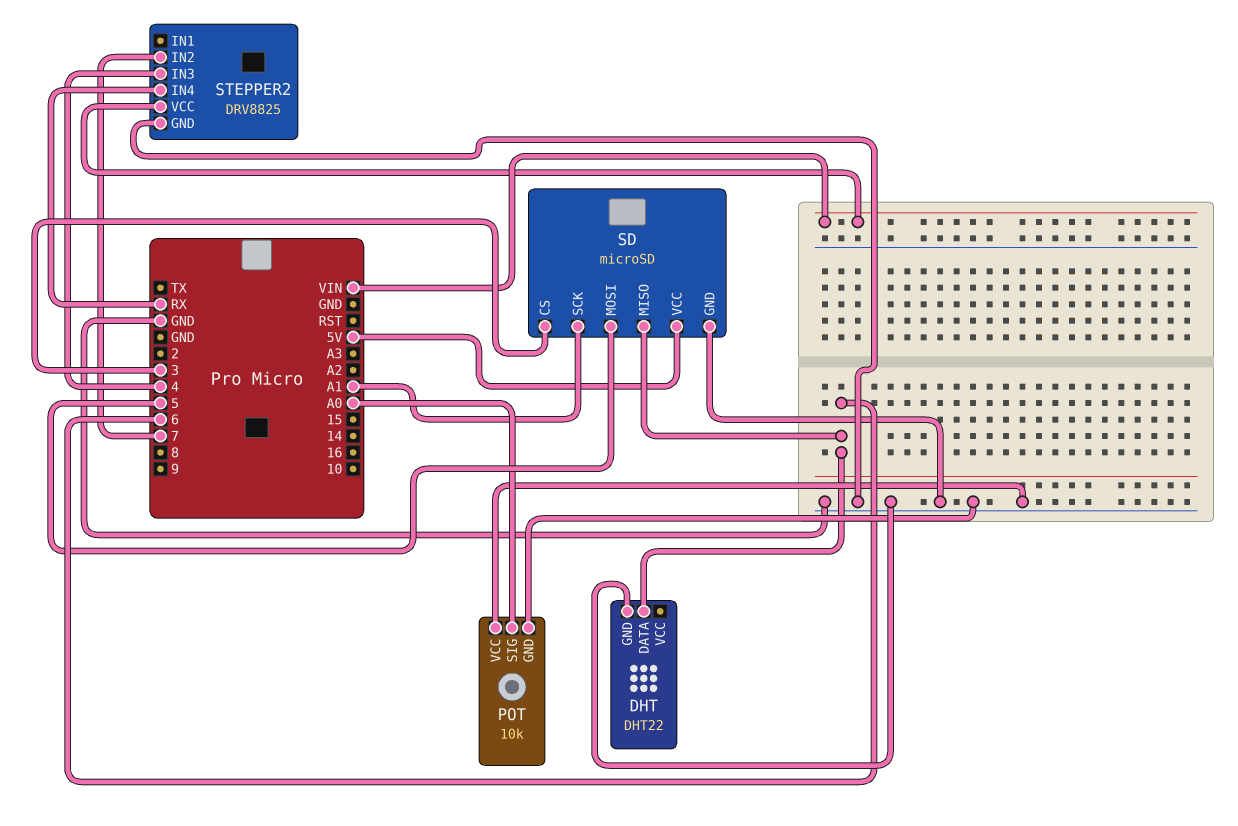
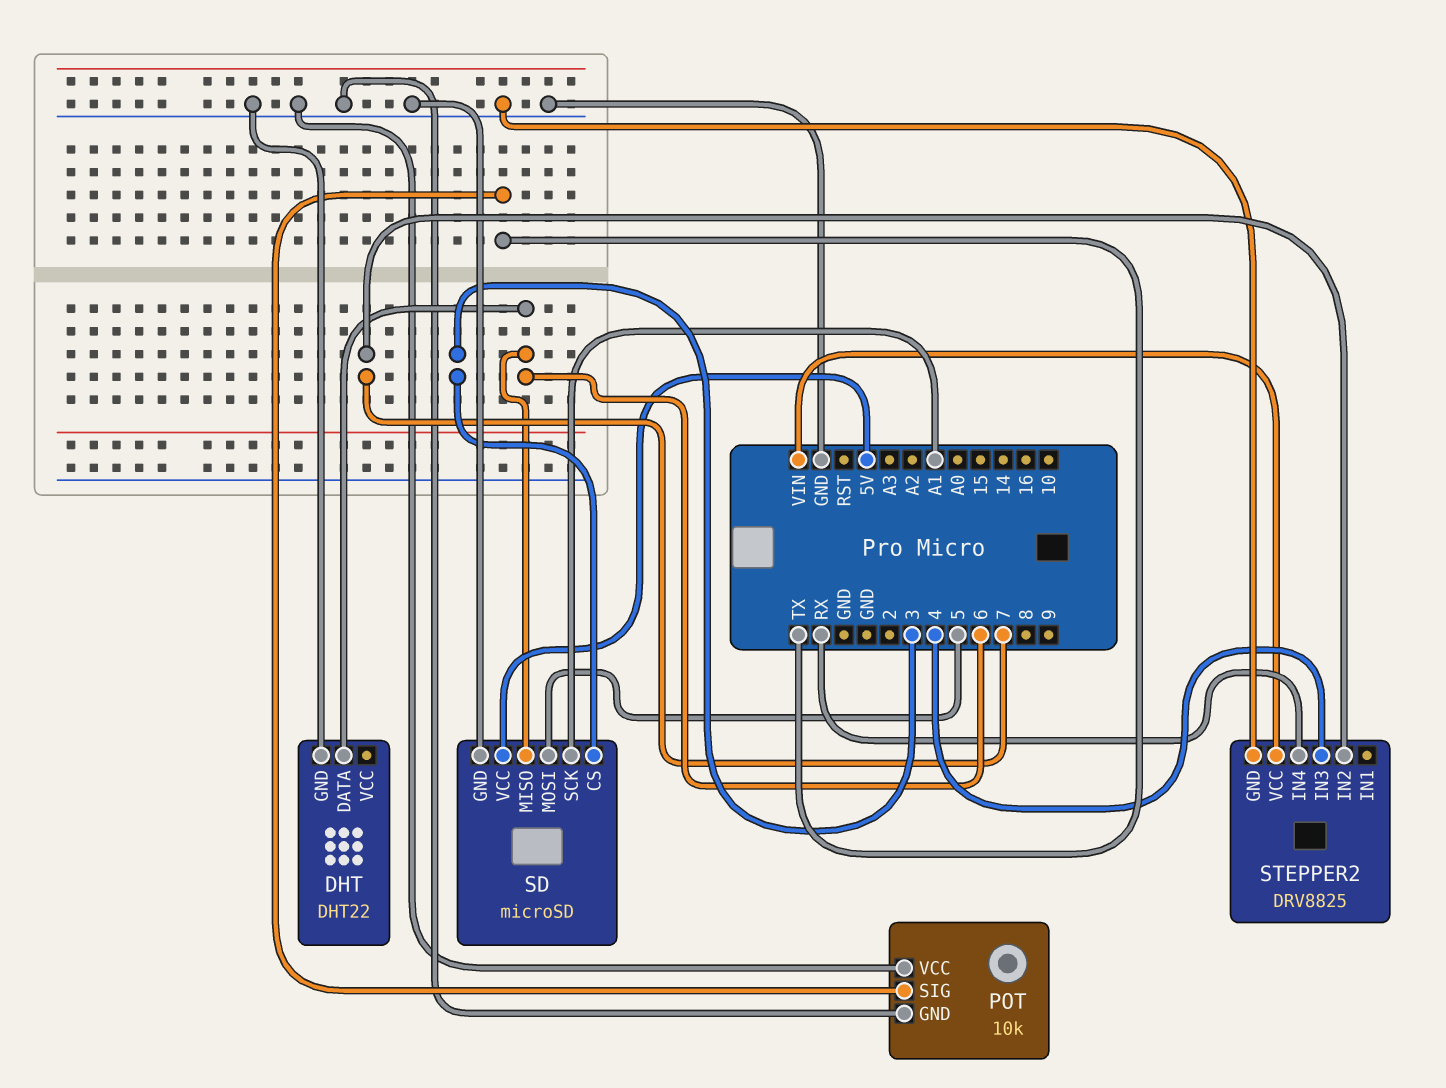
POT pin SIG: A0 -> TX

